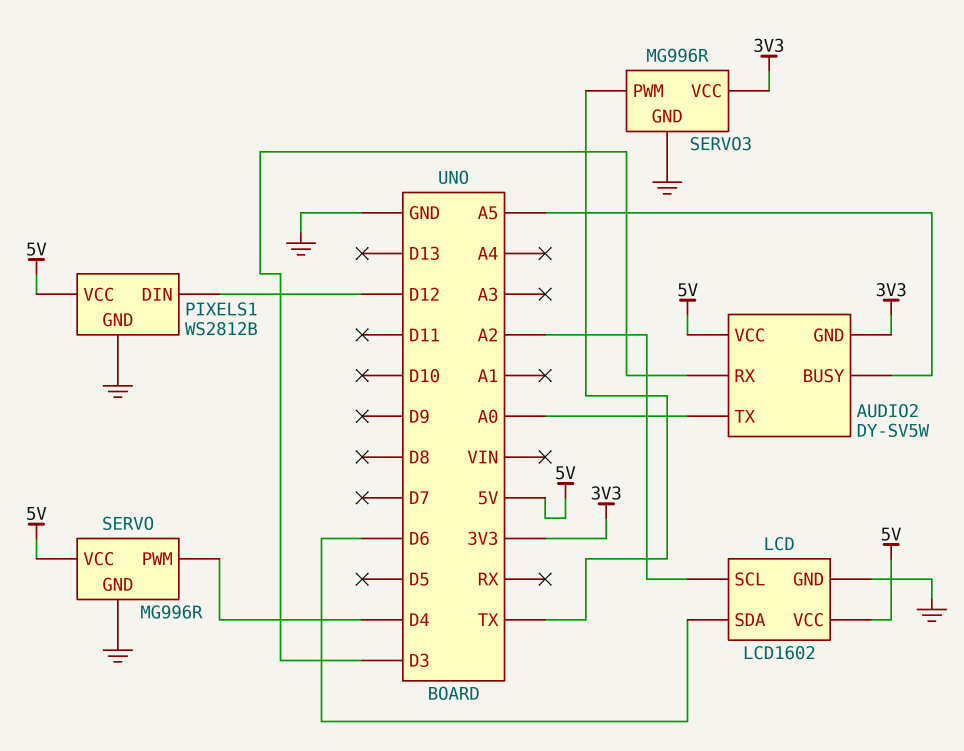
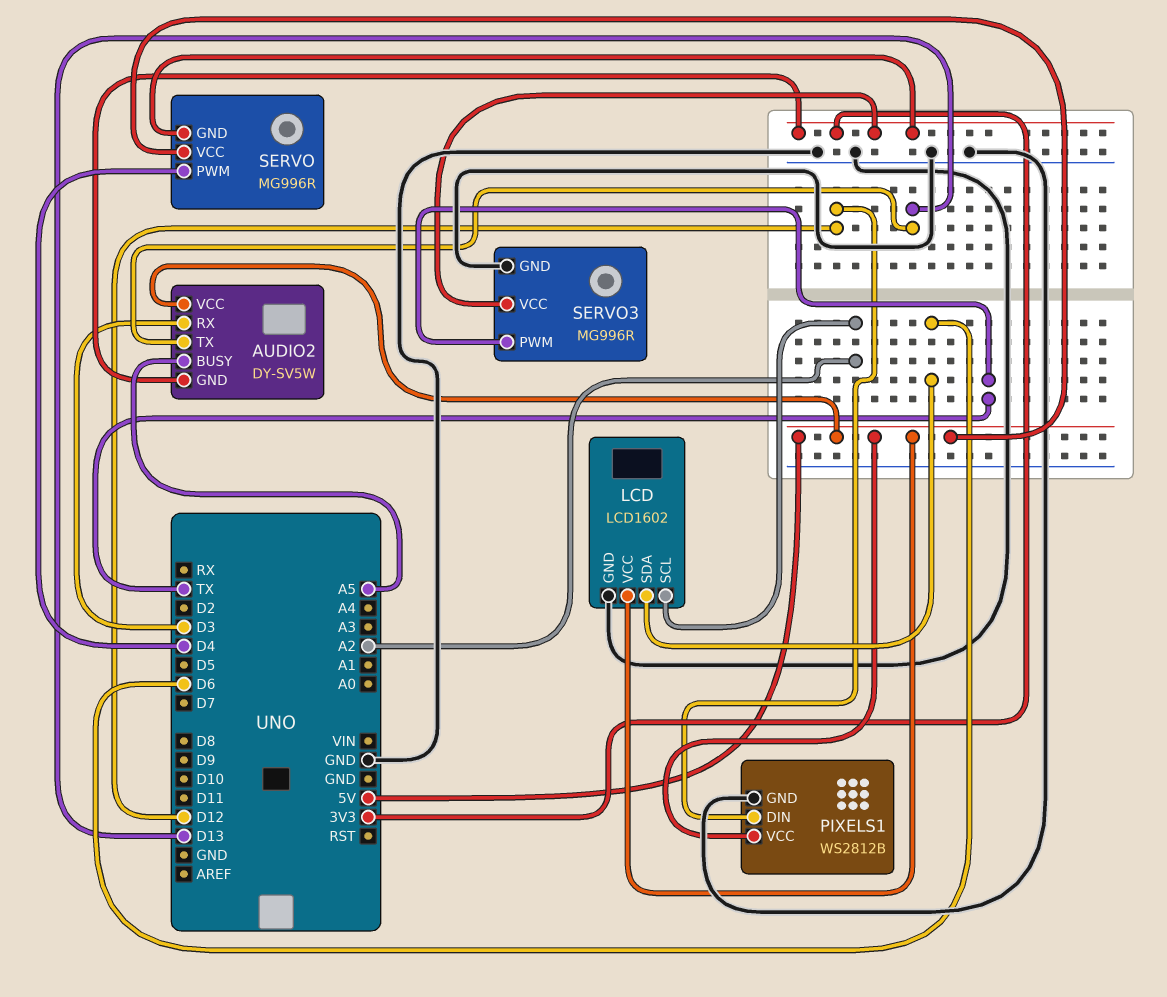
AUDIO2 pin TX: A0 -> D13
SERVO pin GND: GND -> 3V3

